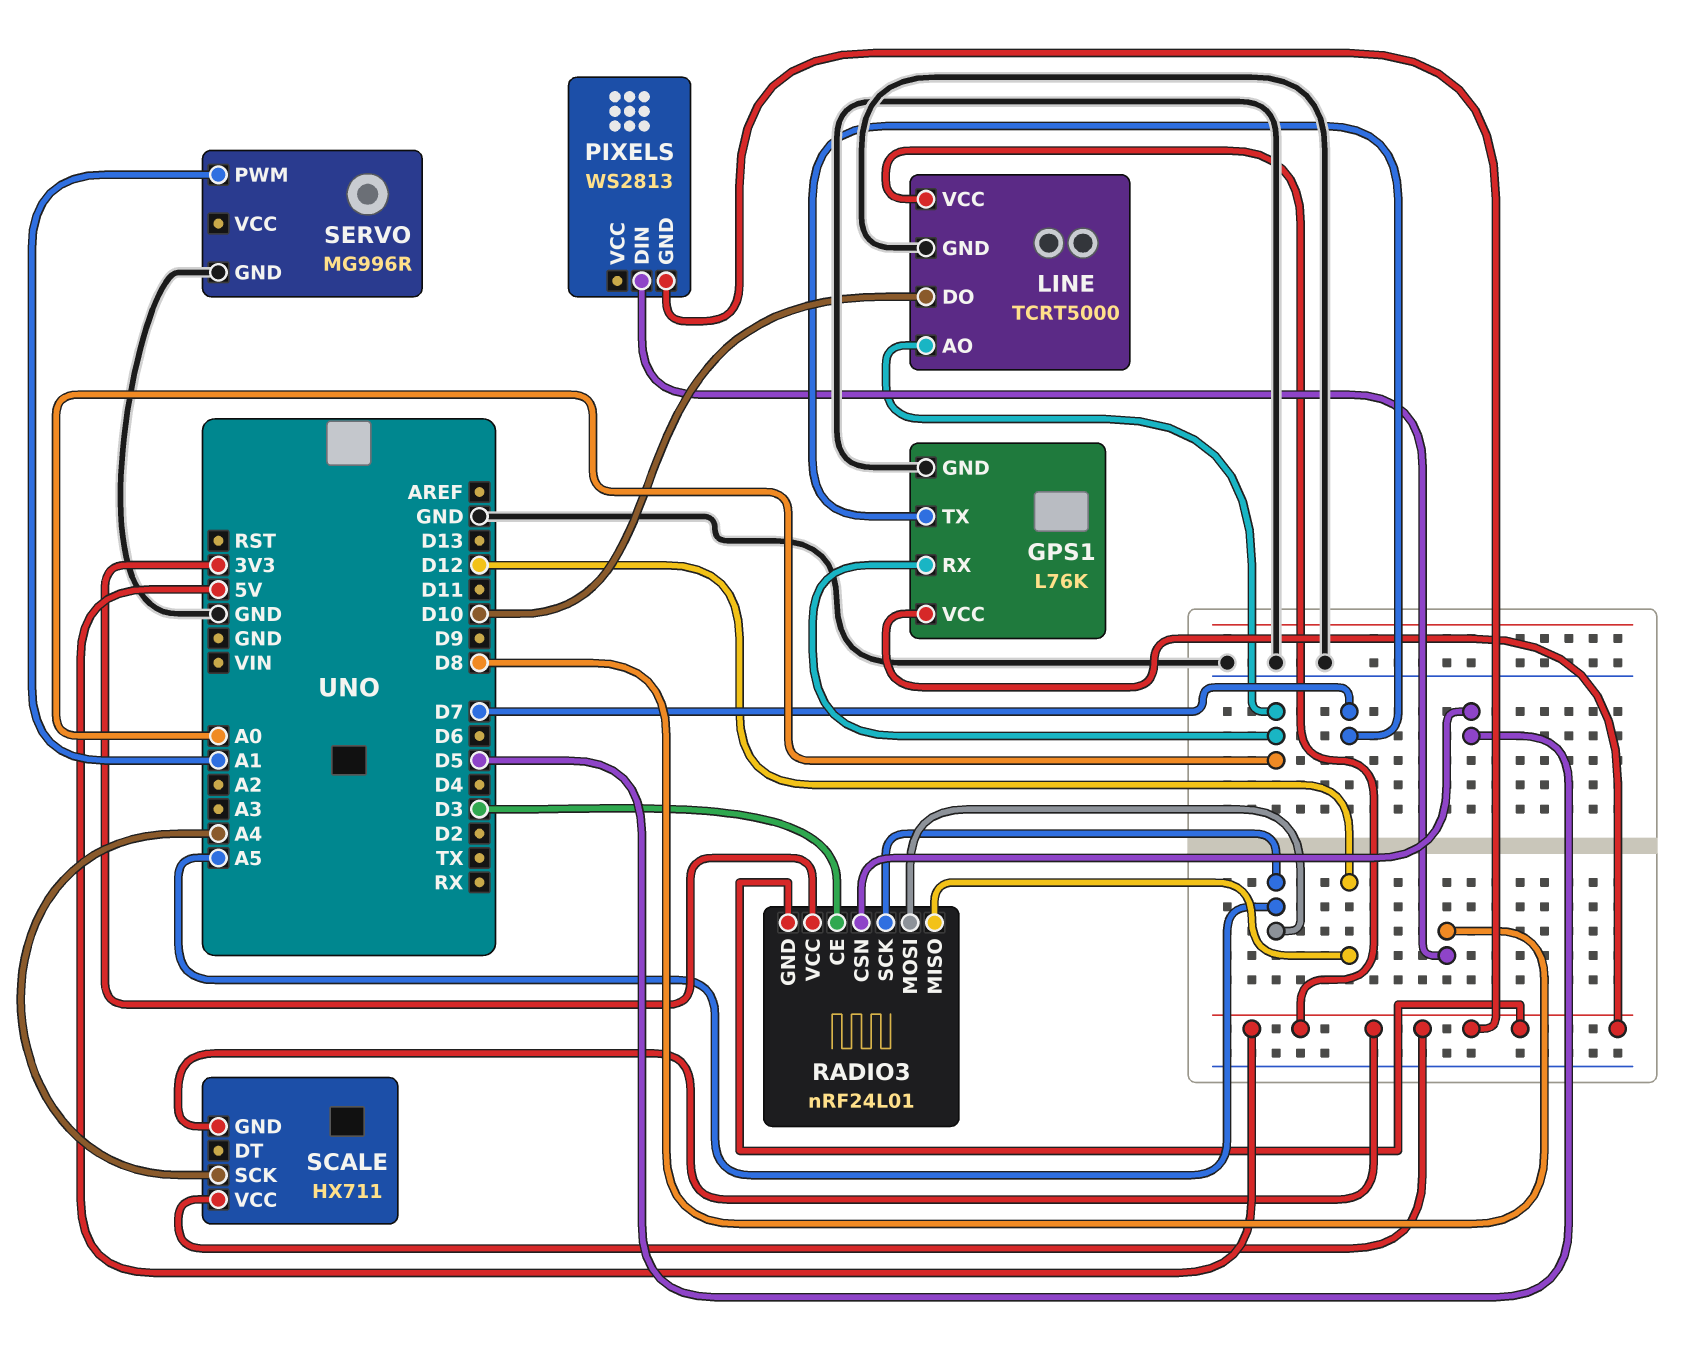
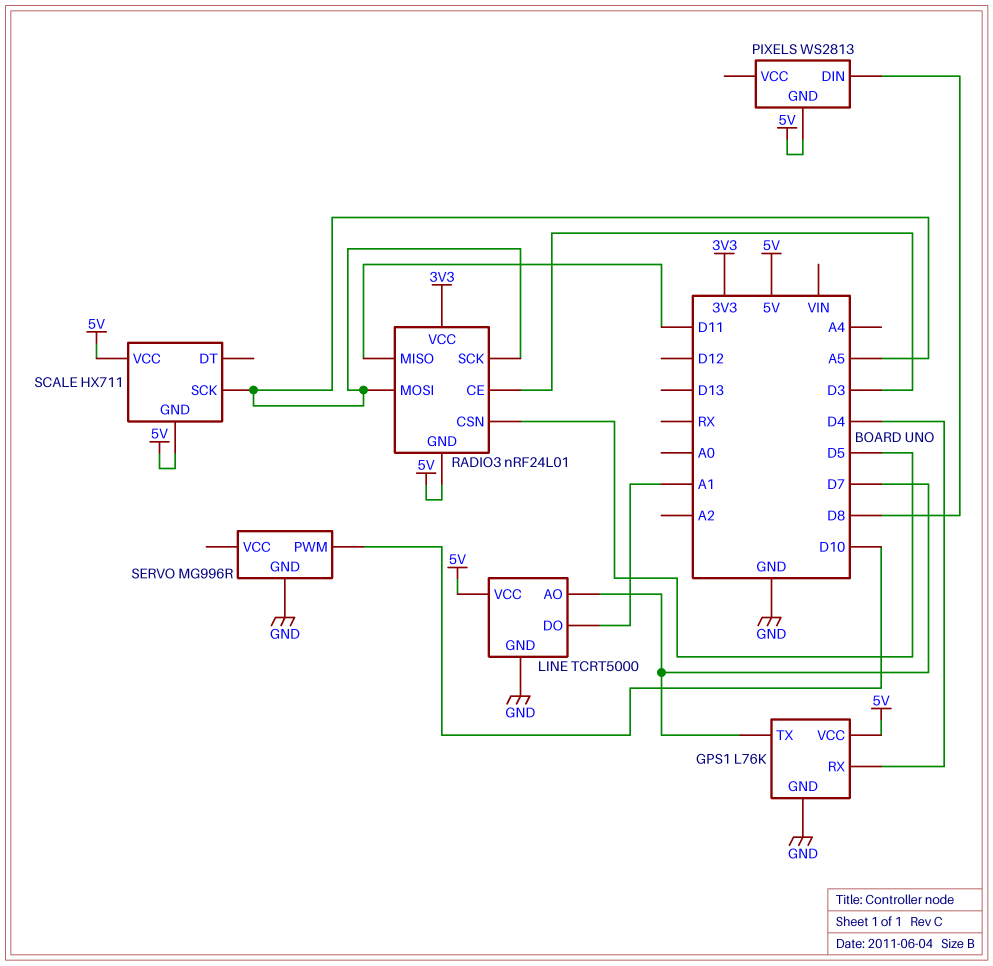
GPS1 pin RX: A0 -> D4
LINE pin AO: A0 -> D7
LINE pin DO: D10 -> A1
RADIO3 pin MISO: D12 -> D11
SCALE pin SCK: A4 -> A5
SERVO pin PWM: A1 -> D10

